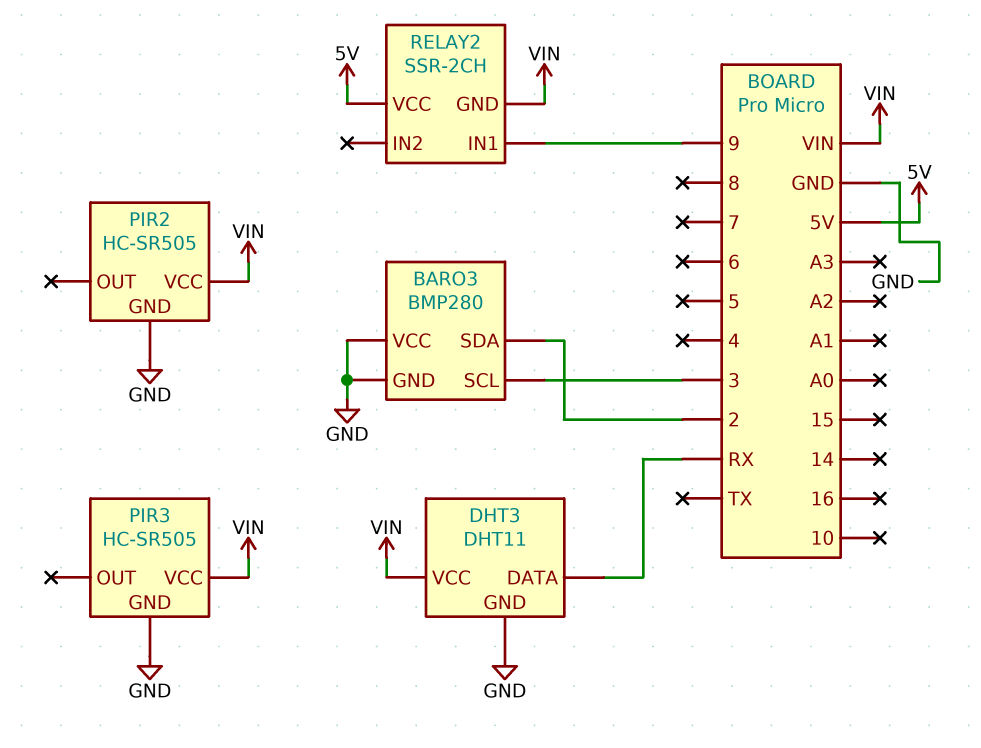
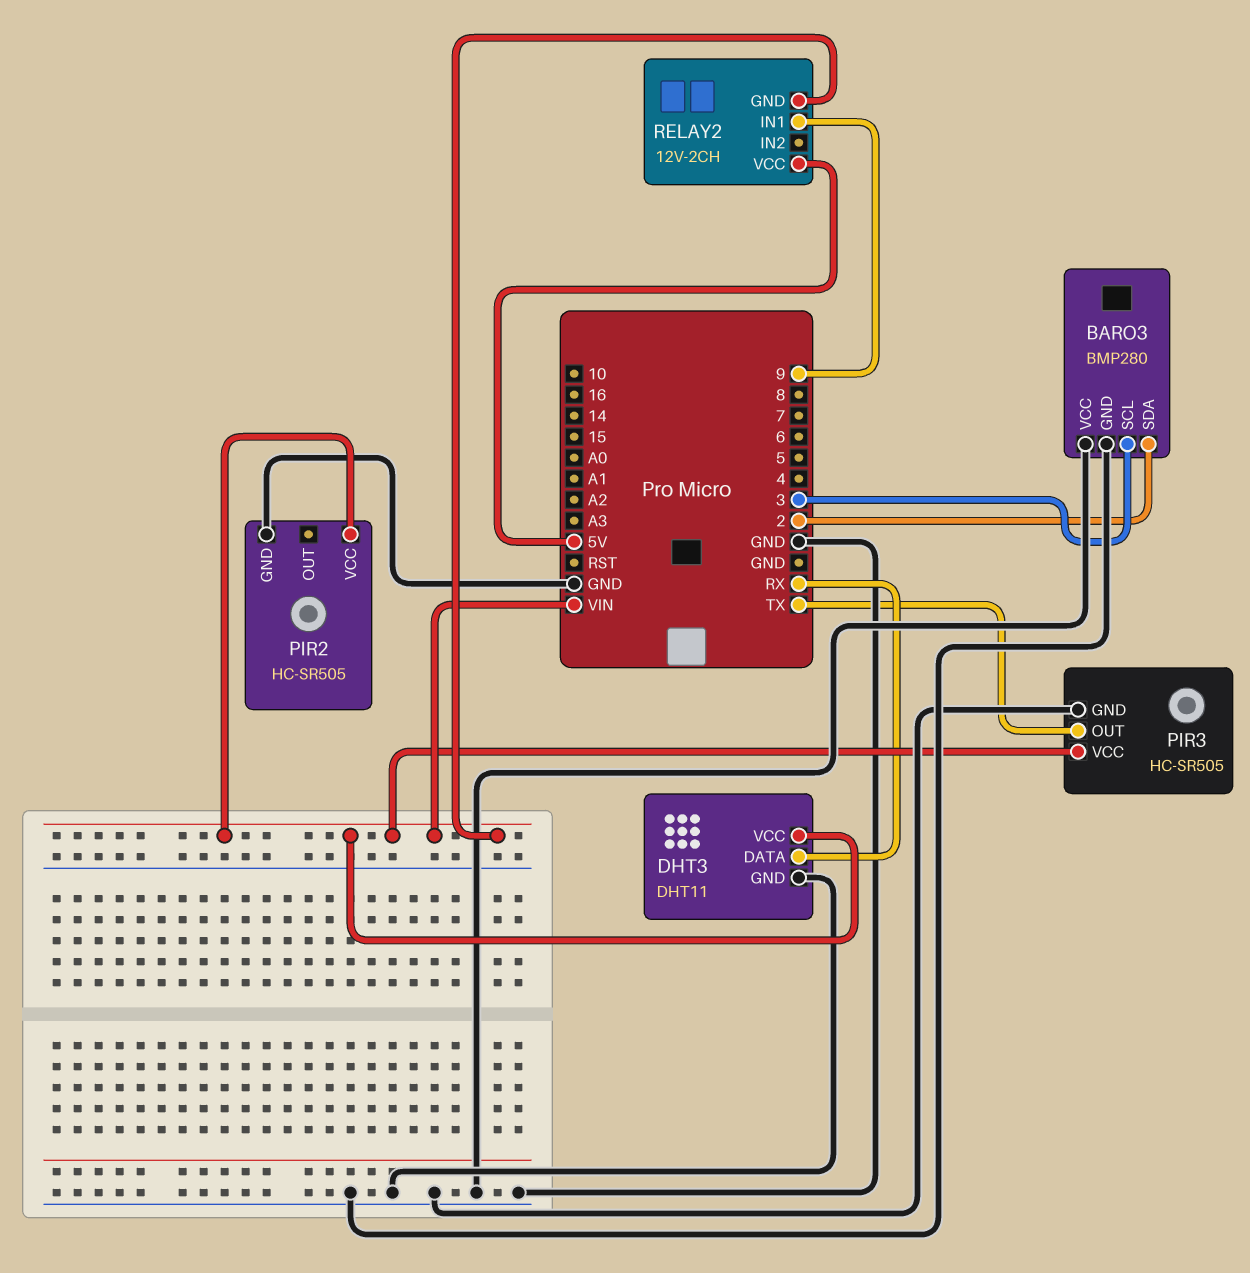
PIR3 pin OUT: none -> TX
RELAY2: SSR-2CH -> 12V-2CH

